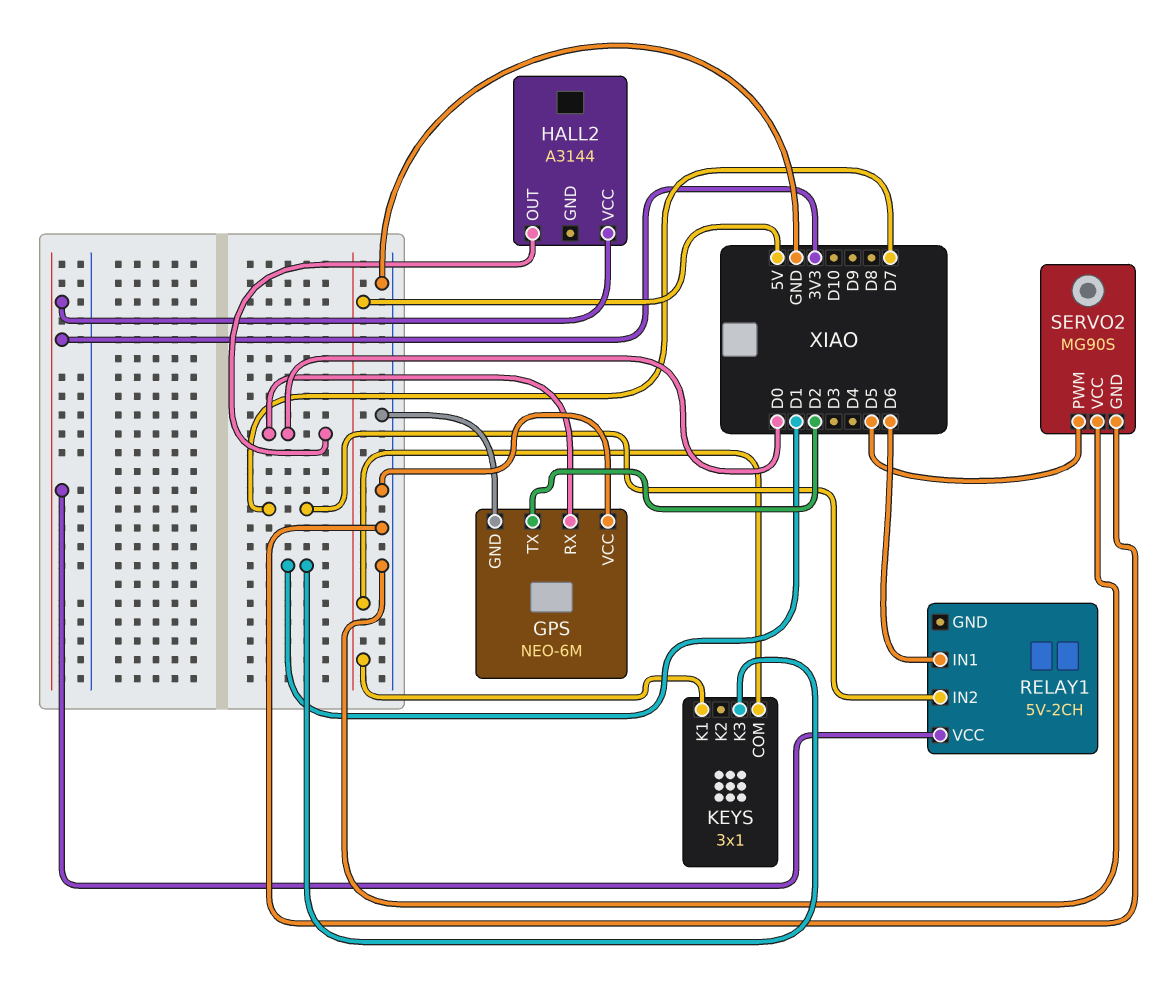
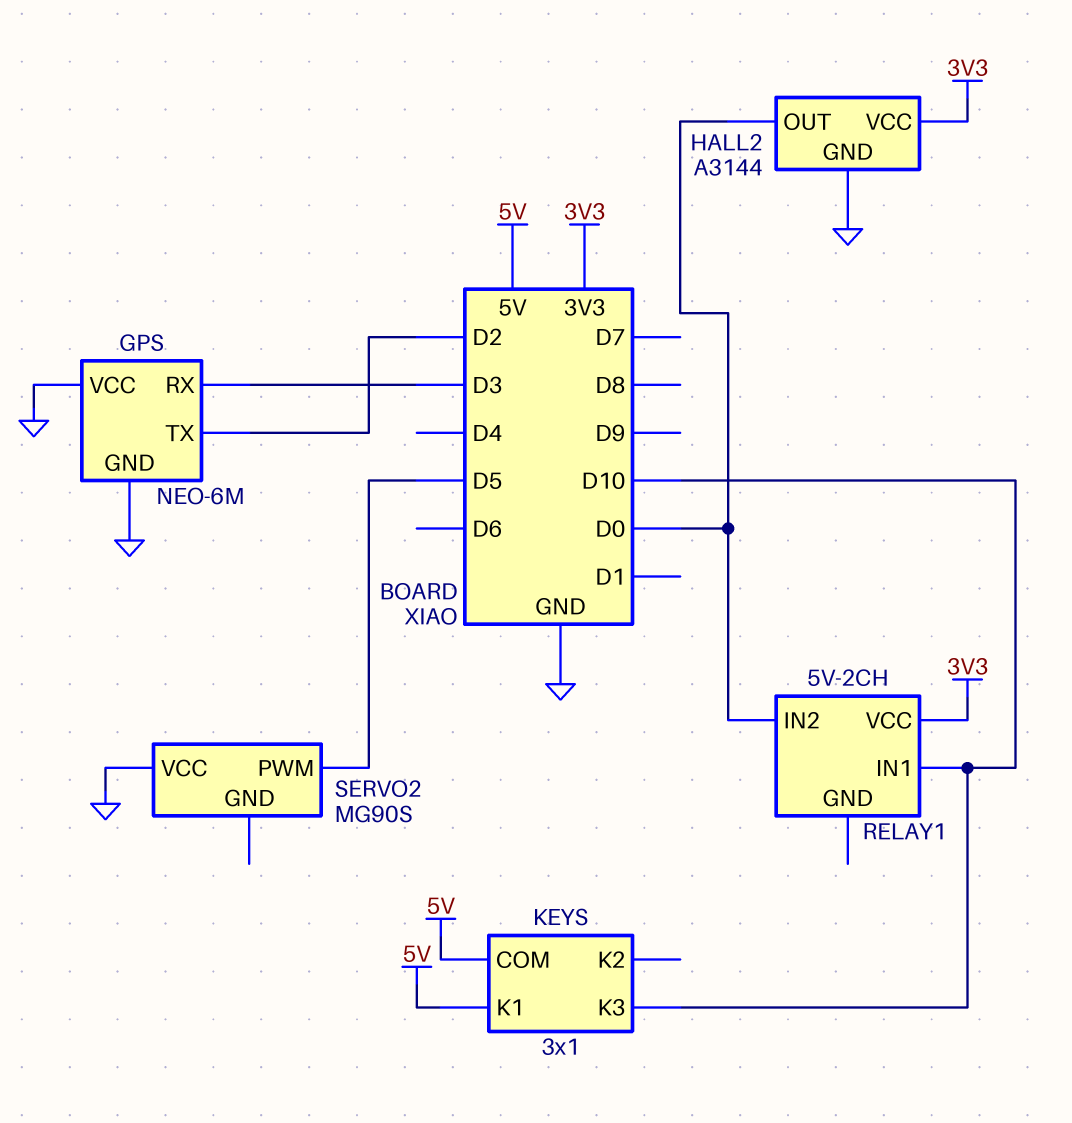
GPS pin RX: D0 -> D3
HALL2 pin GND: none -> GND
KEYS pin K3: D1 -> D10
RELAY1 pin IN1: D6 -> D10
RELAY1 pin IN2: D7 -> D0
SERVO2 pin GND: GND -> none

